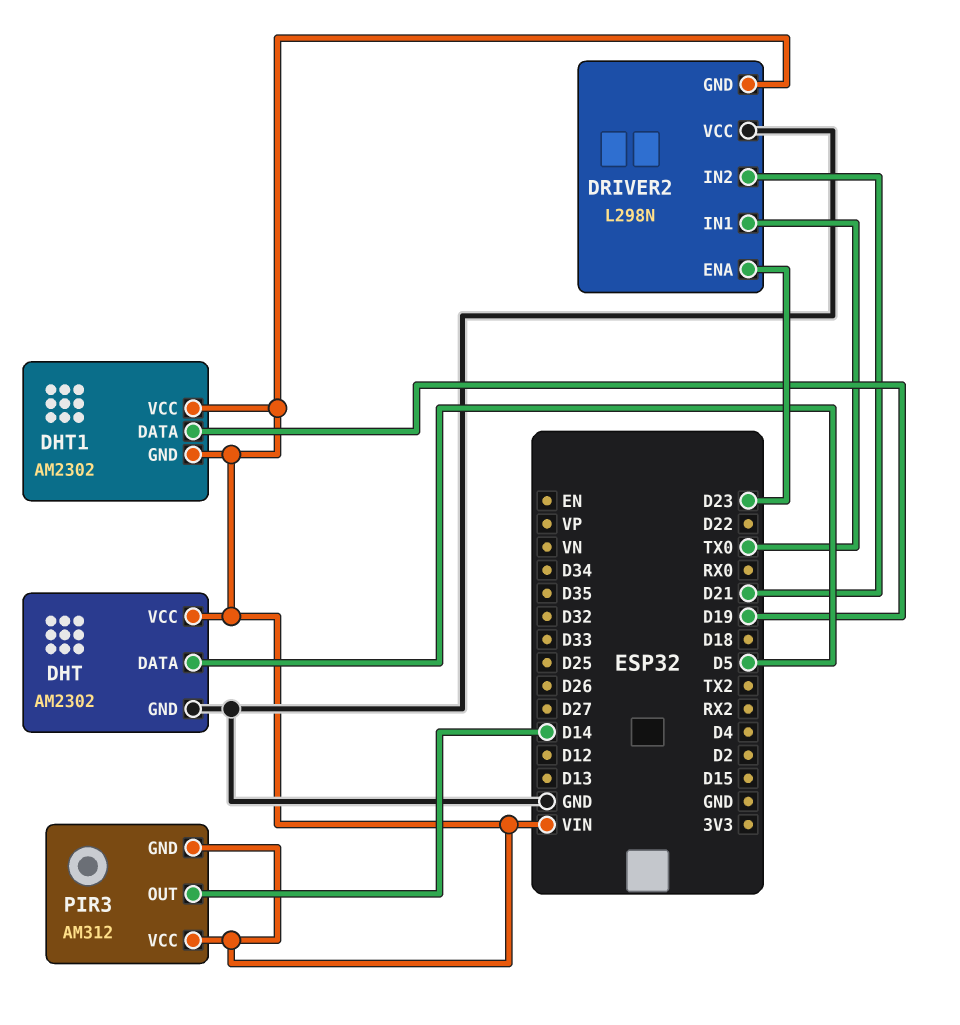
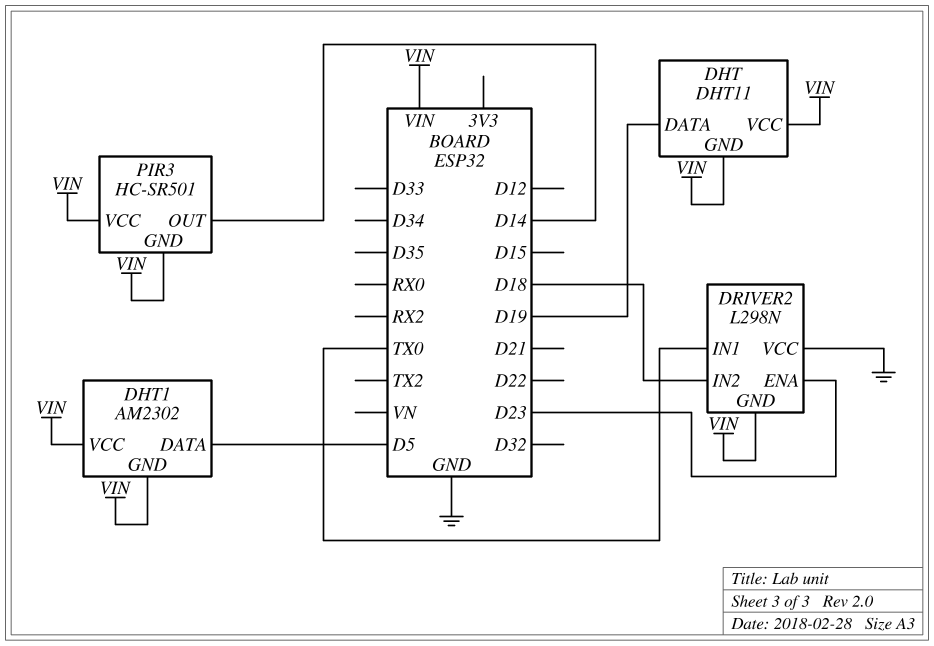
DHT: AM2302 -> DHT11
DHT pin DATA: D5 -> D19
DHT pin GND: GND -> VIN
DHT1 pin DATA: D19 -> D5
DRIVER2 pin IN2: D21 -> D18
PIR3: AM312 -> HC-SR501

